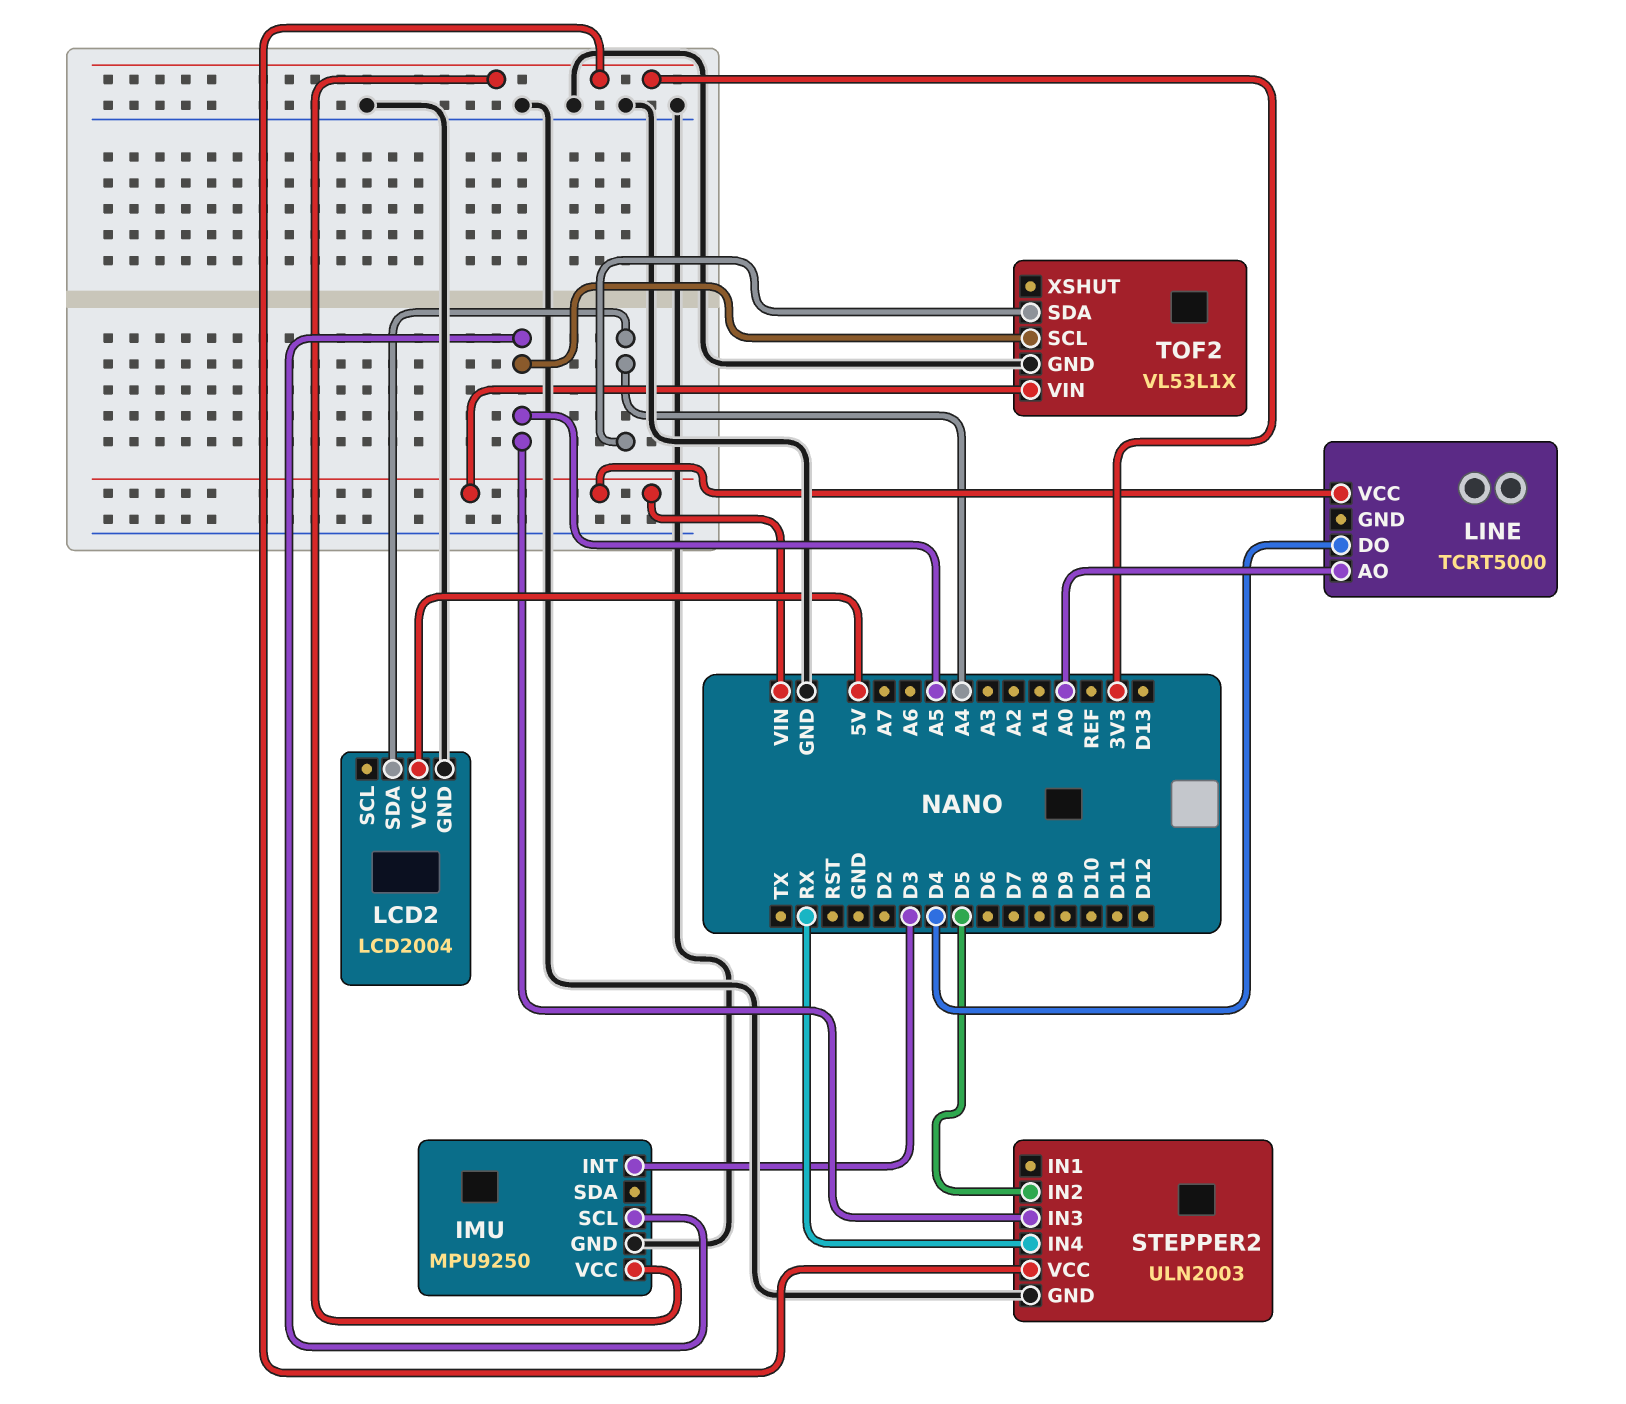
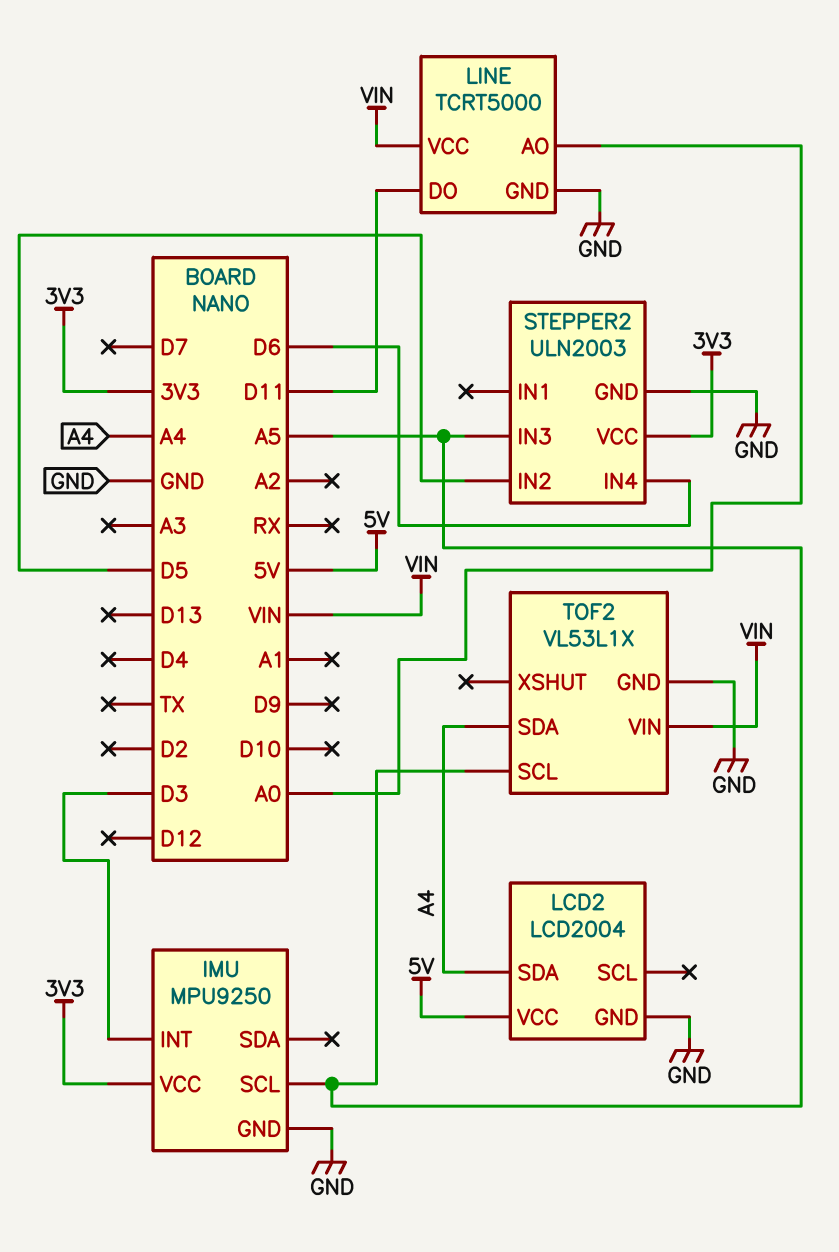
LINE pin DO: D4 -> D11
LINE pin GND: none -> GND
STEPPER2 pin IN4: RX -> D6

